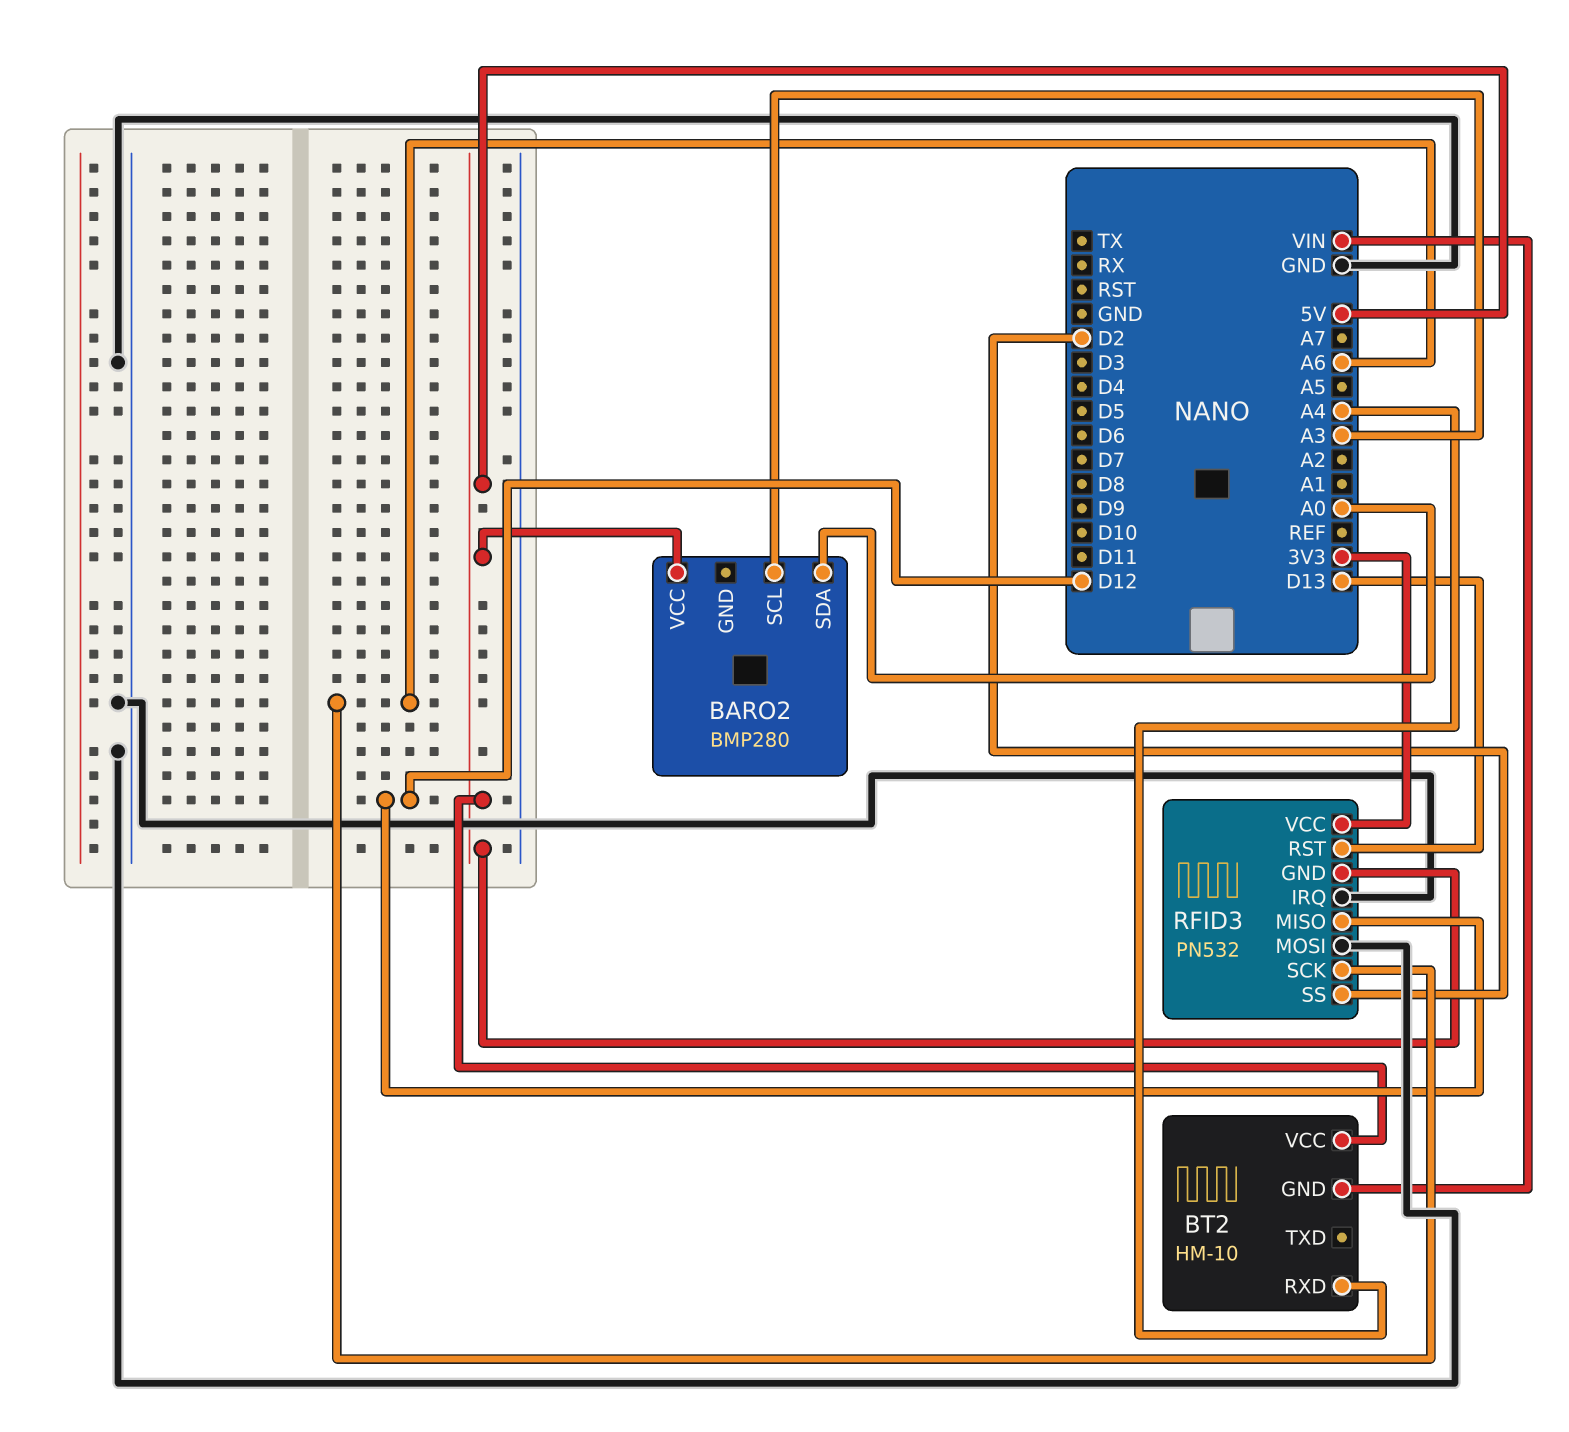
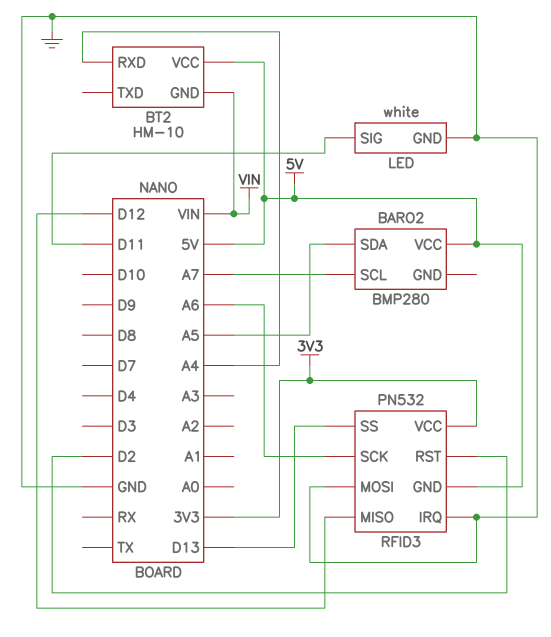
BARO2 pin SCL: A3 -> A7
BARO2 pin SDA: A0 -> A5
LED: none -> white
LED pin GND: none -> GND
LED pin SIG: none -> D11
RFID3 pin RST: D13 -> D2
RFID3 pin SS: D2 -> D13

